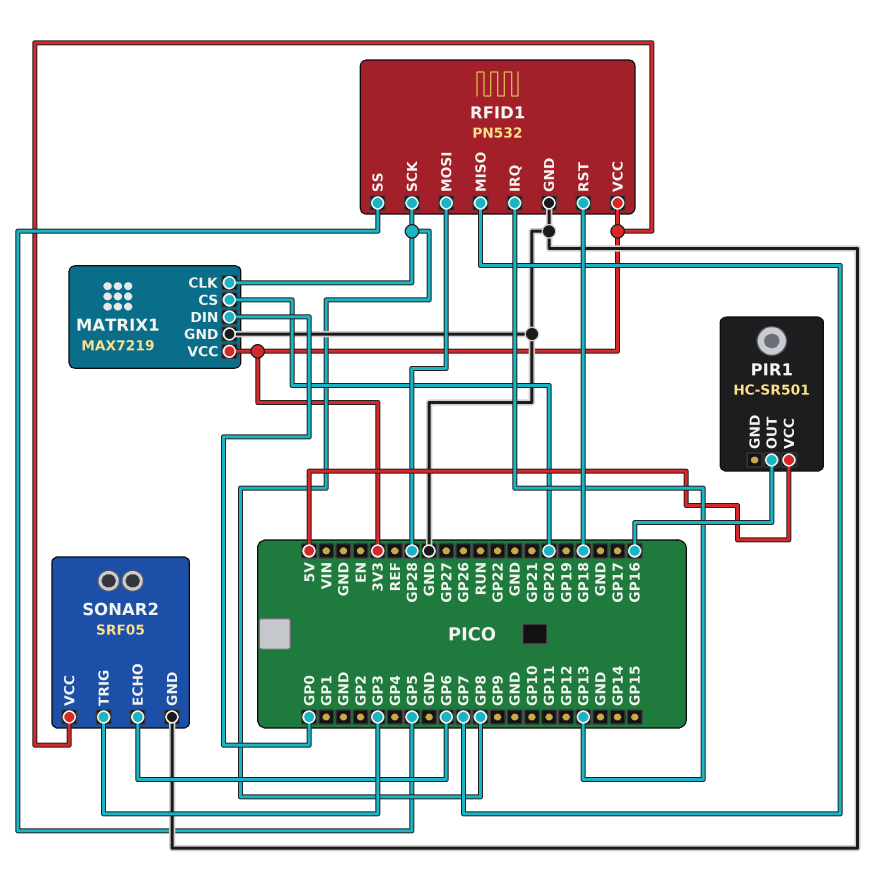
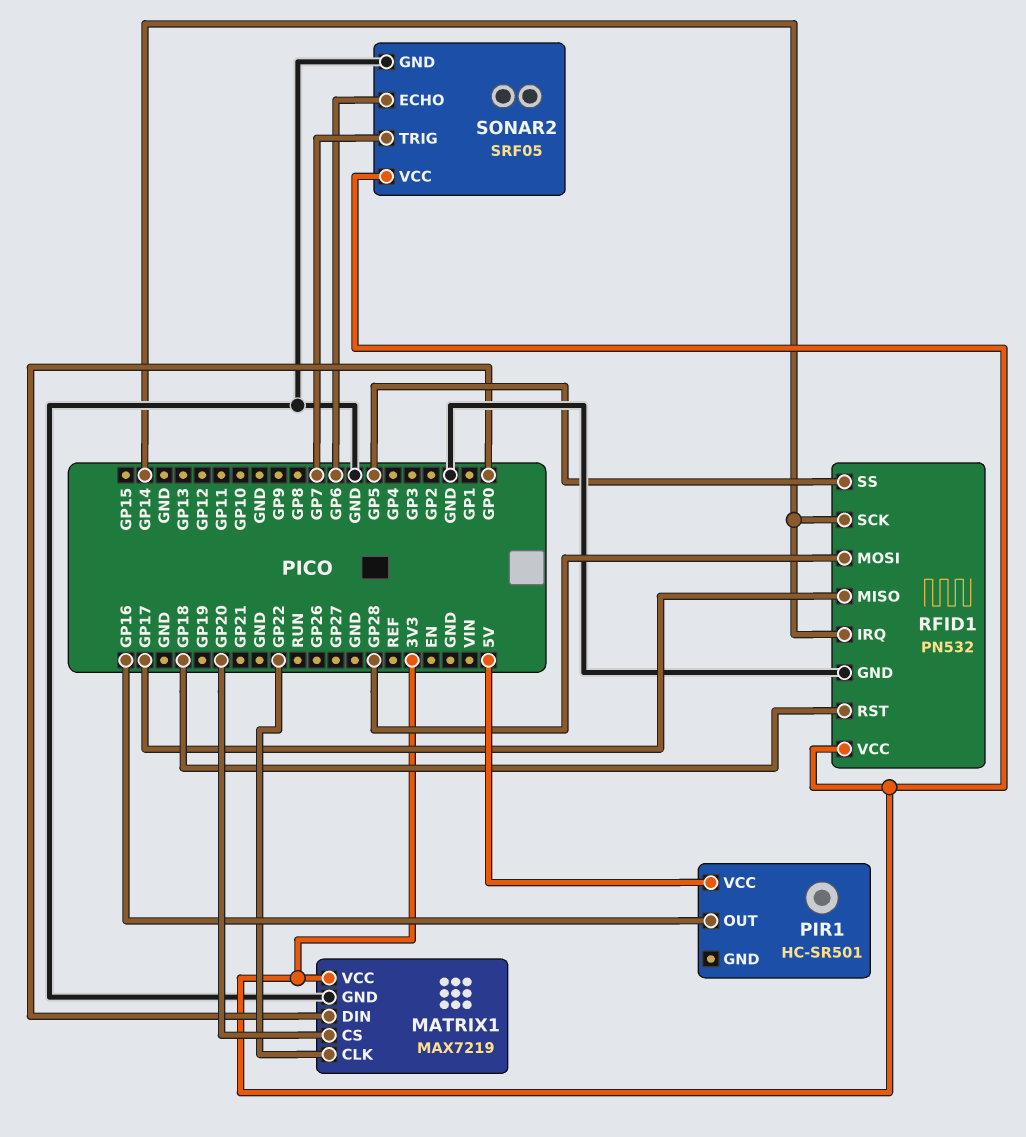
MATRIX1 pin CLK: GP8 -> GP22
RFID1 pin IRQ: GP13 -> GP14
RFID1 pin MISO: GP7 -> GP17
RFID1 pin SCK: GP8 -> GP14
SONAR2 pin TRIG: GP3 -> GP7

